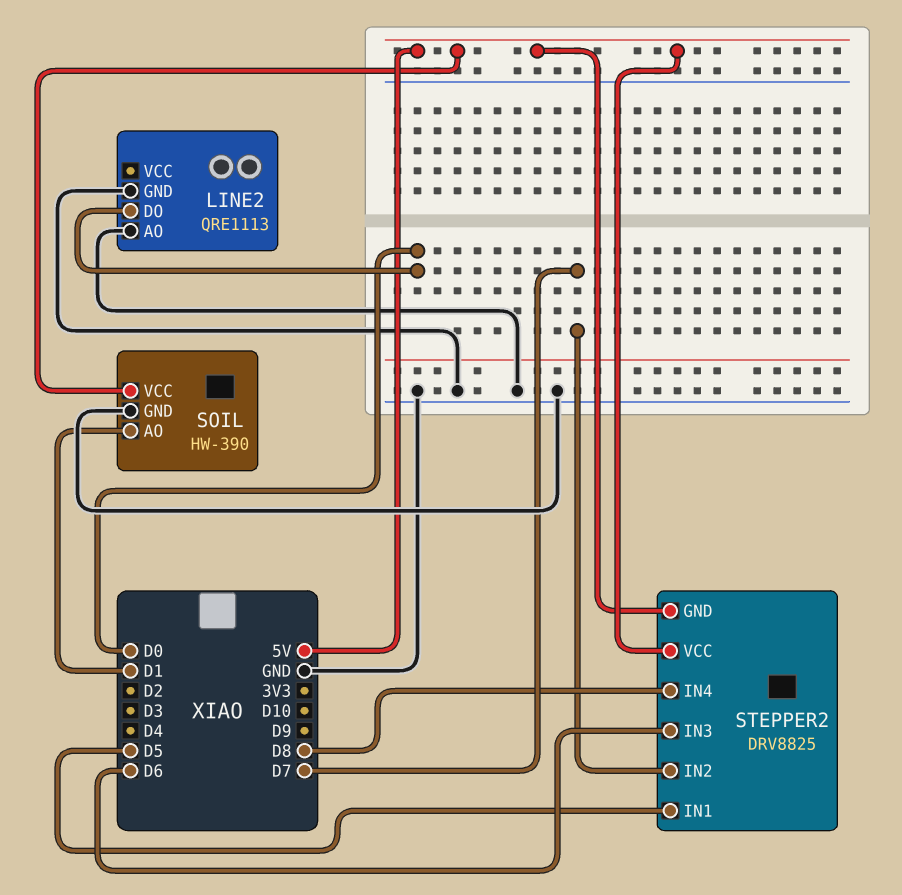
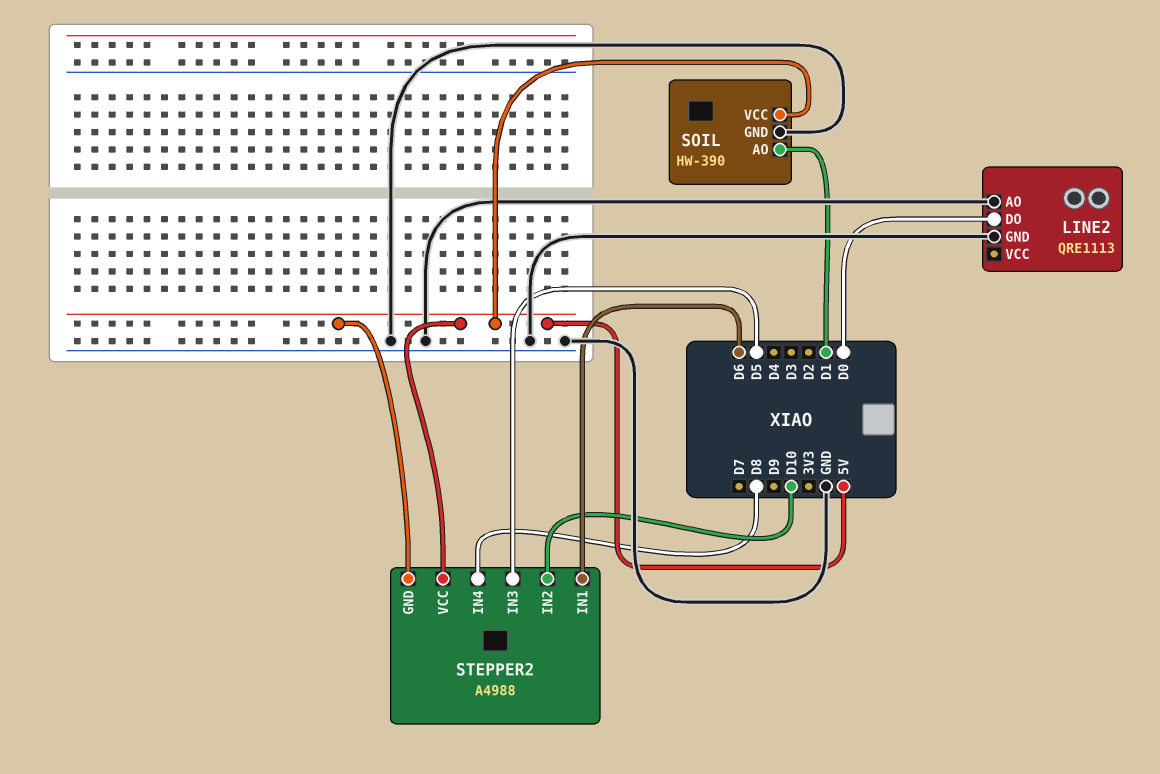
STEPPER2: DRV8825 -> A4988
STEPPER2 pin IN1: D5 -> D6
STEPPER2 pin IN2: D7 -> D10
STEPPER2 pin IN3: D6 -> D5

